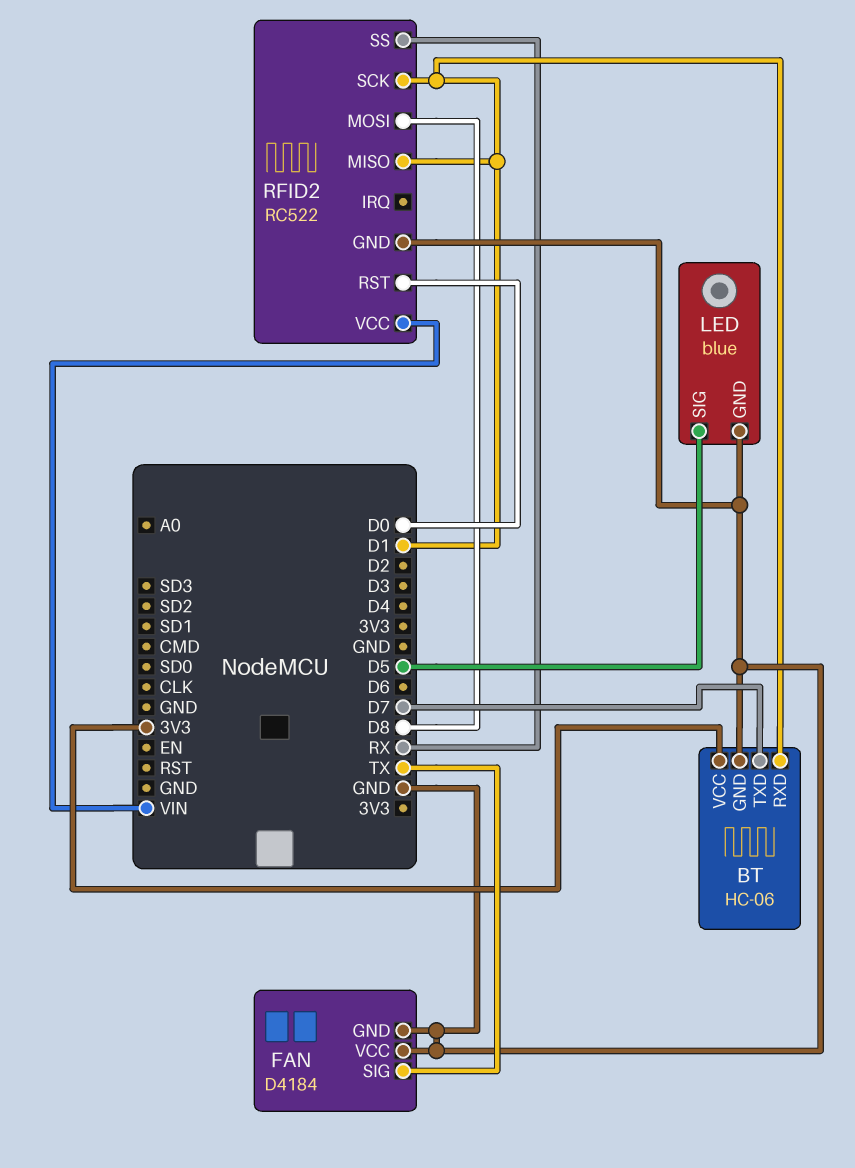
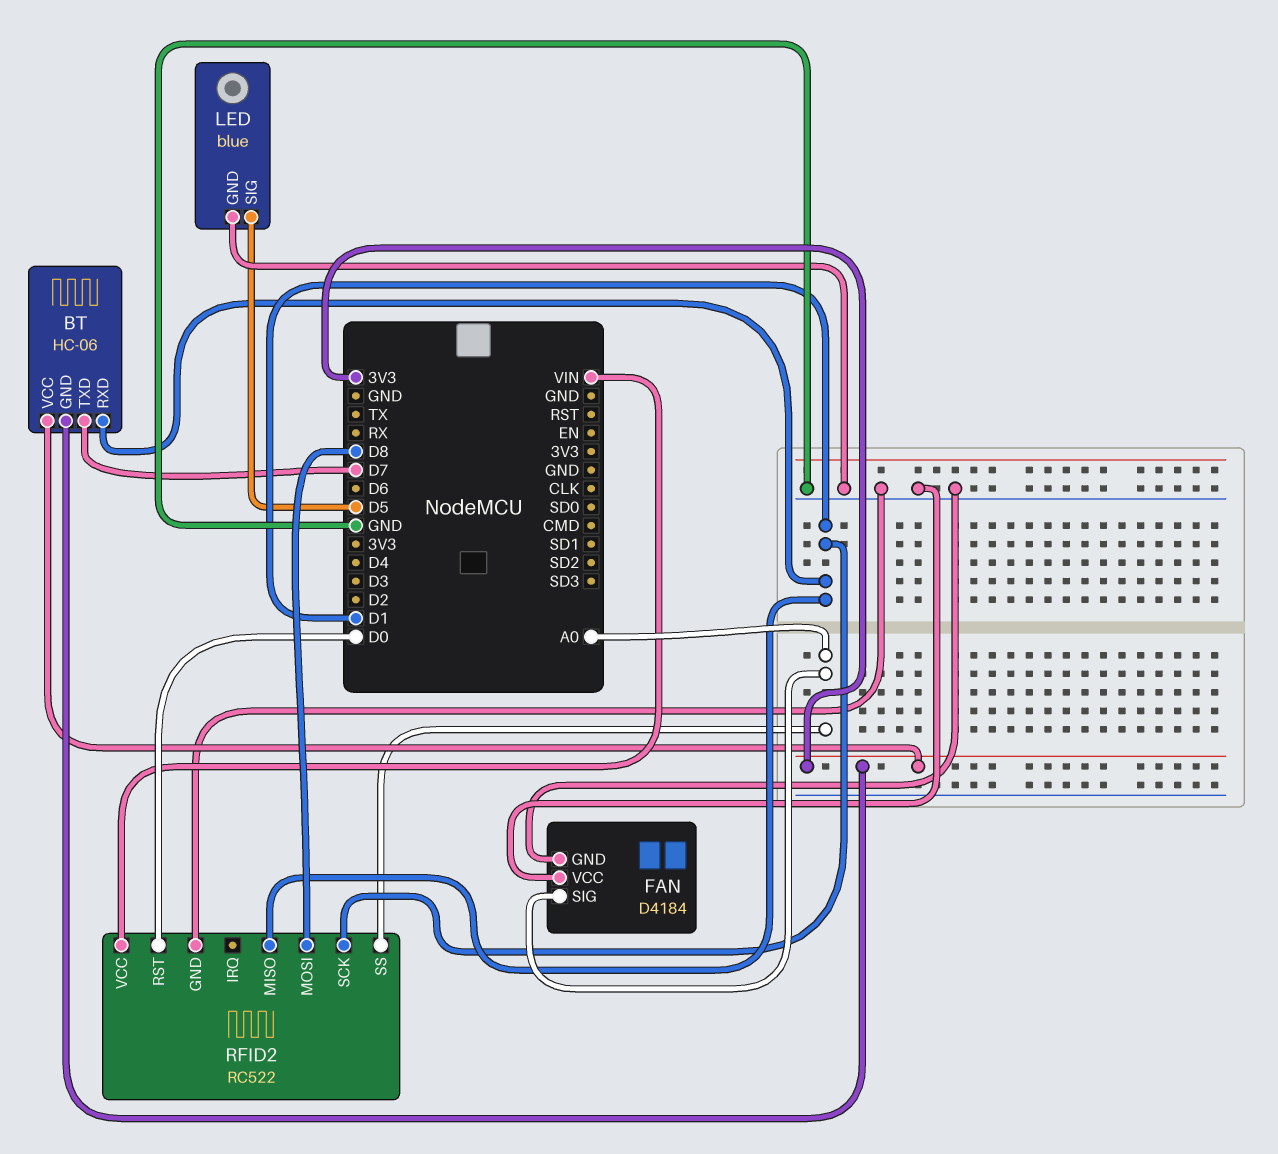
BT pin GND: GND -> 3V3
FAN pin SIG: TX -> A0
RFID2 pin SS: RX -> A0

